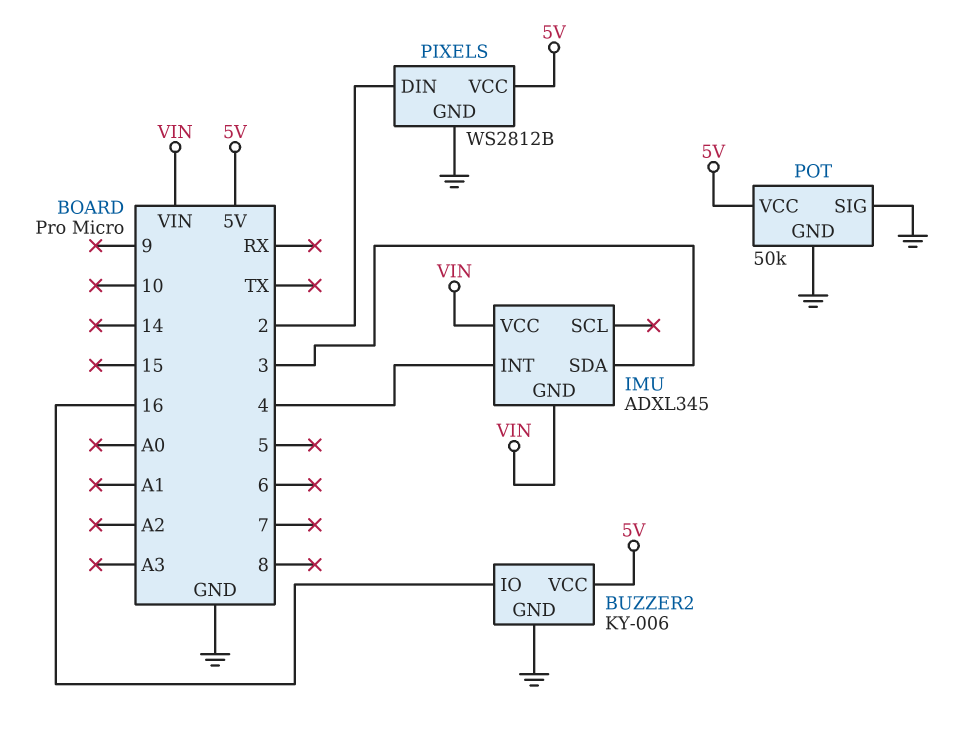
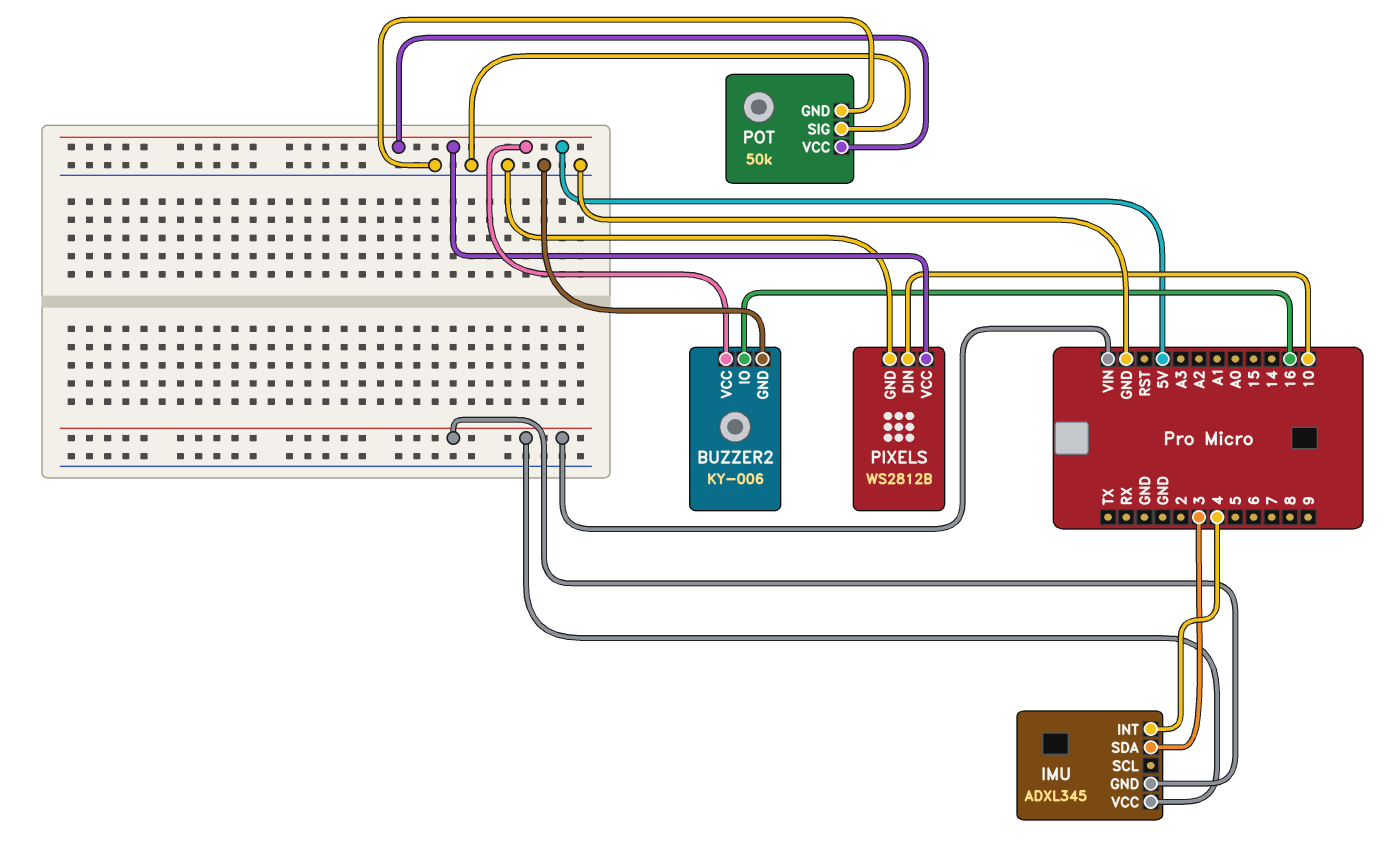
PIXELS pin DIN: 2 -> 10

